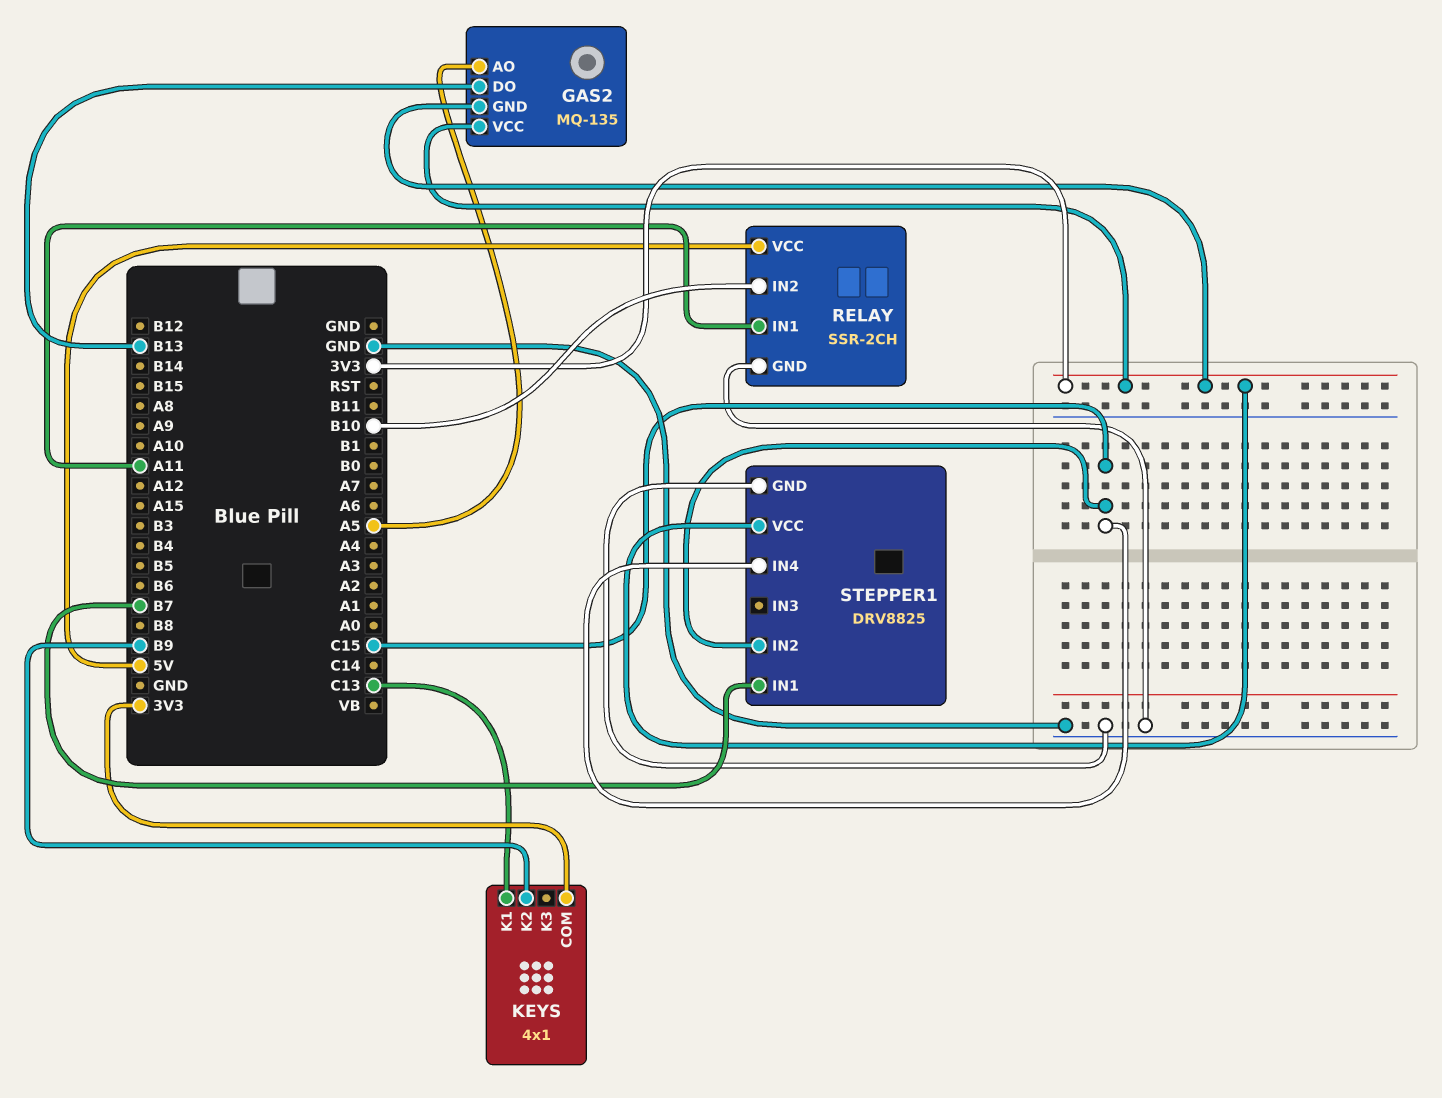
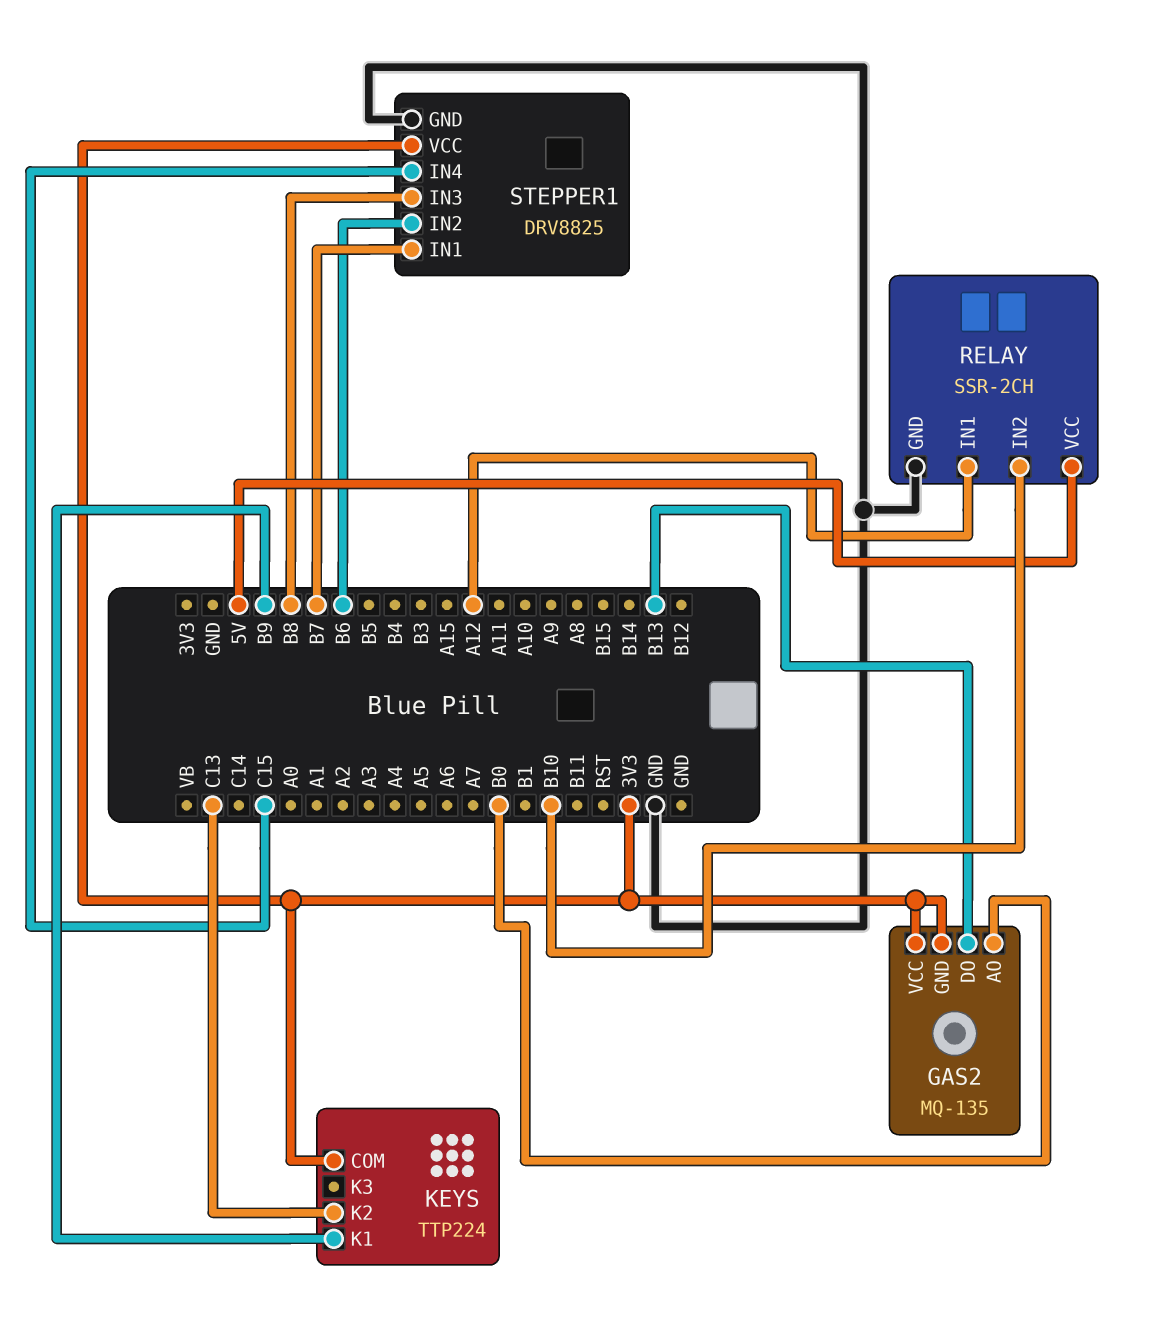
GAS2 pin AO: A5 -> B0
KEYS: 4x1 -> TTP224
KEYS pin K1: C13 -> B9
KEYS pin K2: B9 -> C13
RELAY pin IN1: A11 -> A12
STEPPER1 pin IN2: C15 -> B6
STEPPER1 pin IN3: none -> B8

